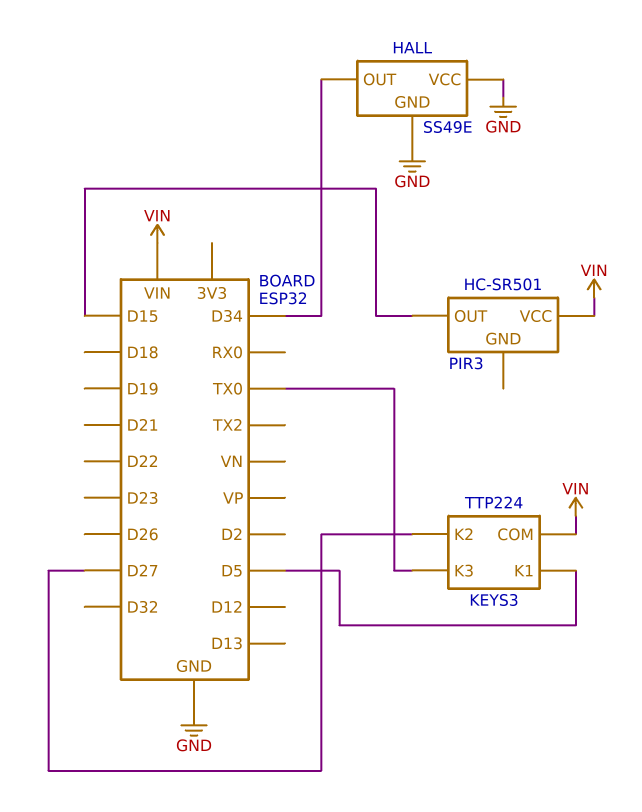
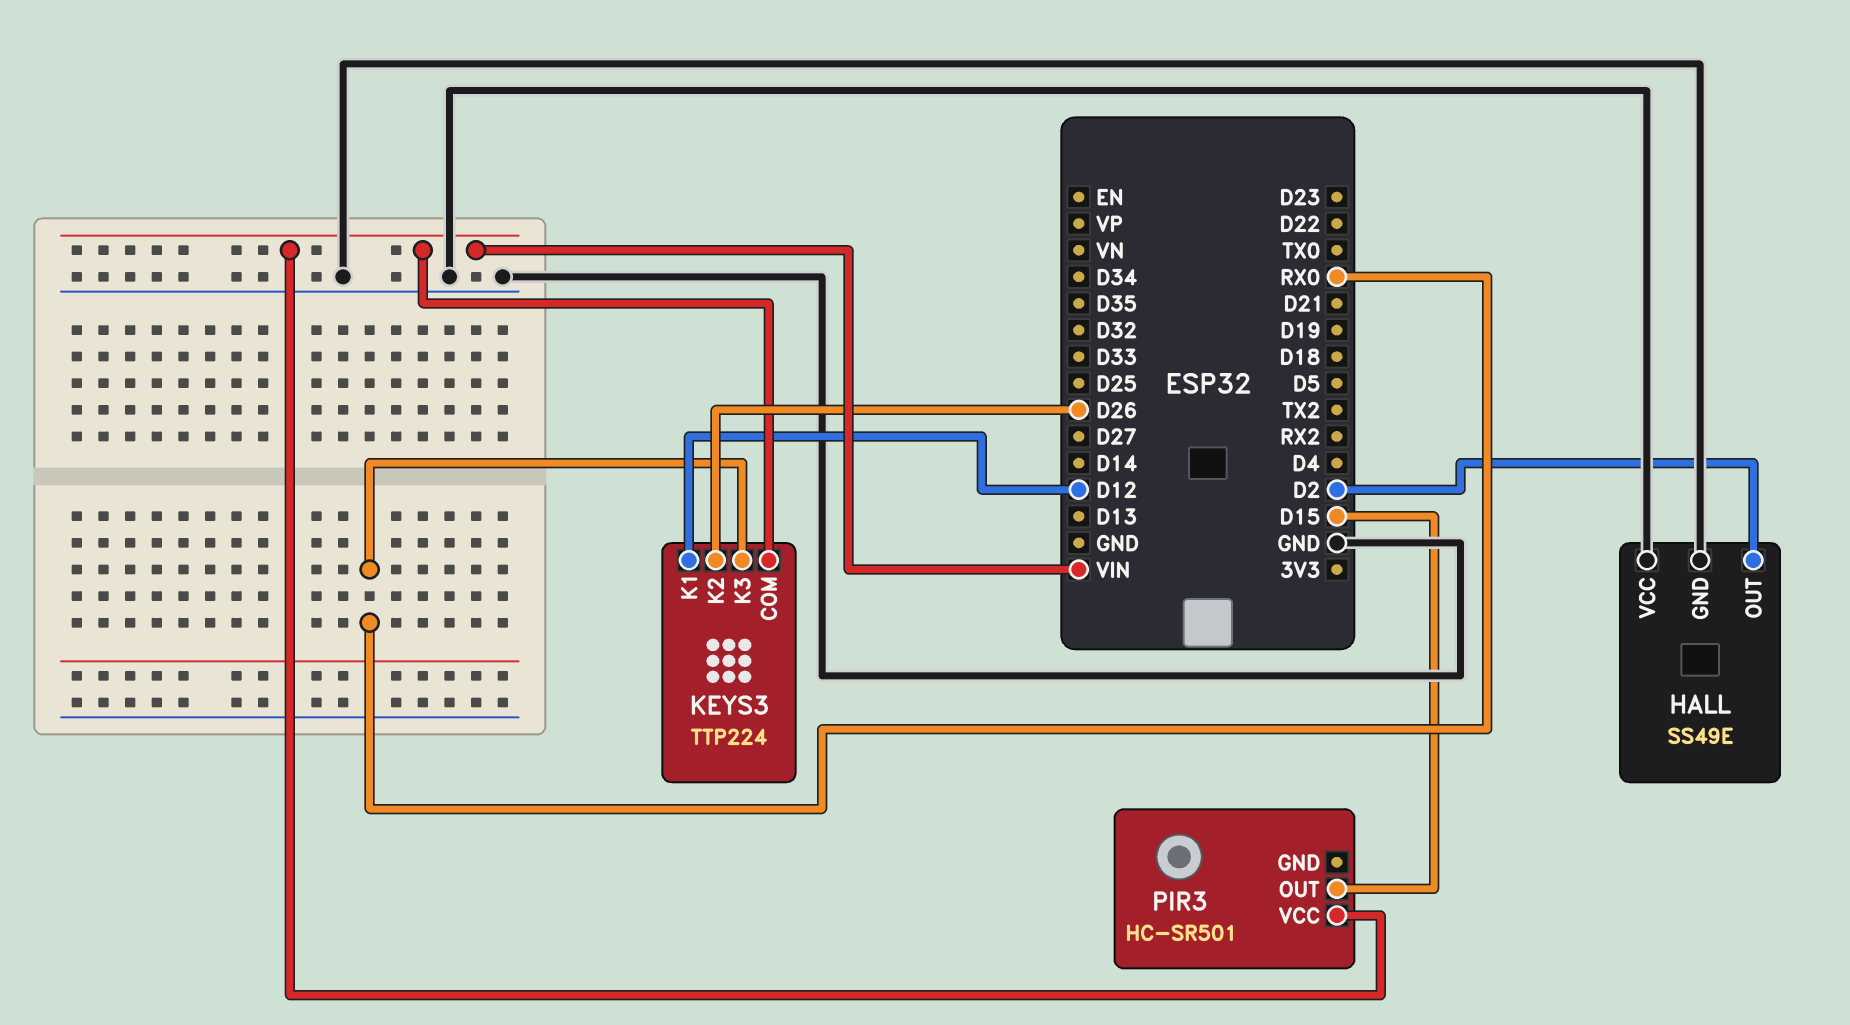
HALL pin OUT: D34 -> D2
KEYS3 pin K1: D5 -> D12
KEYS3 pin K2: D27 -> D26
KEYS3 pin K3: TX0 -> RX0

